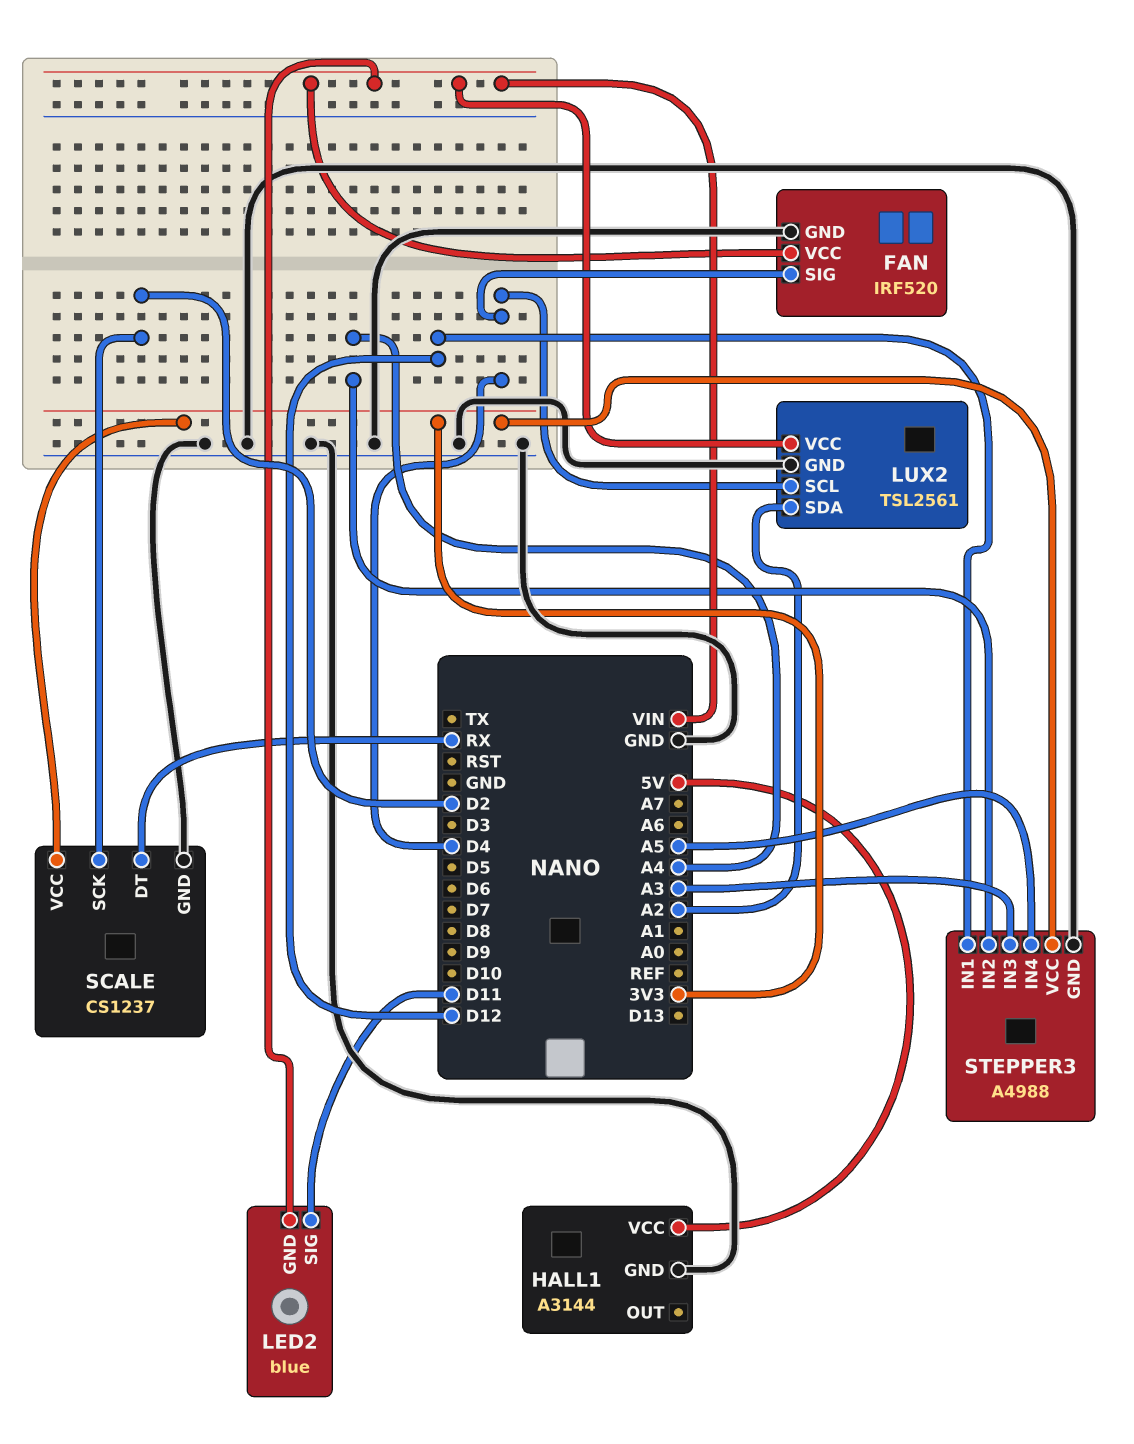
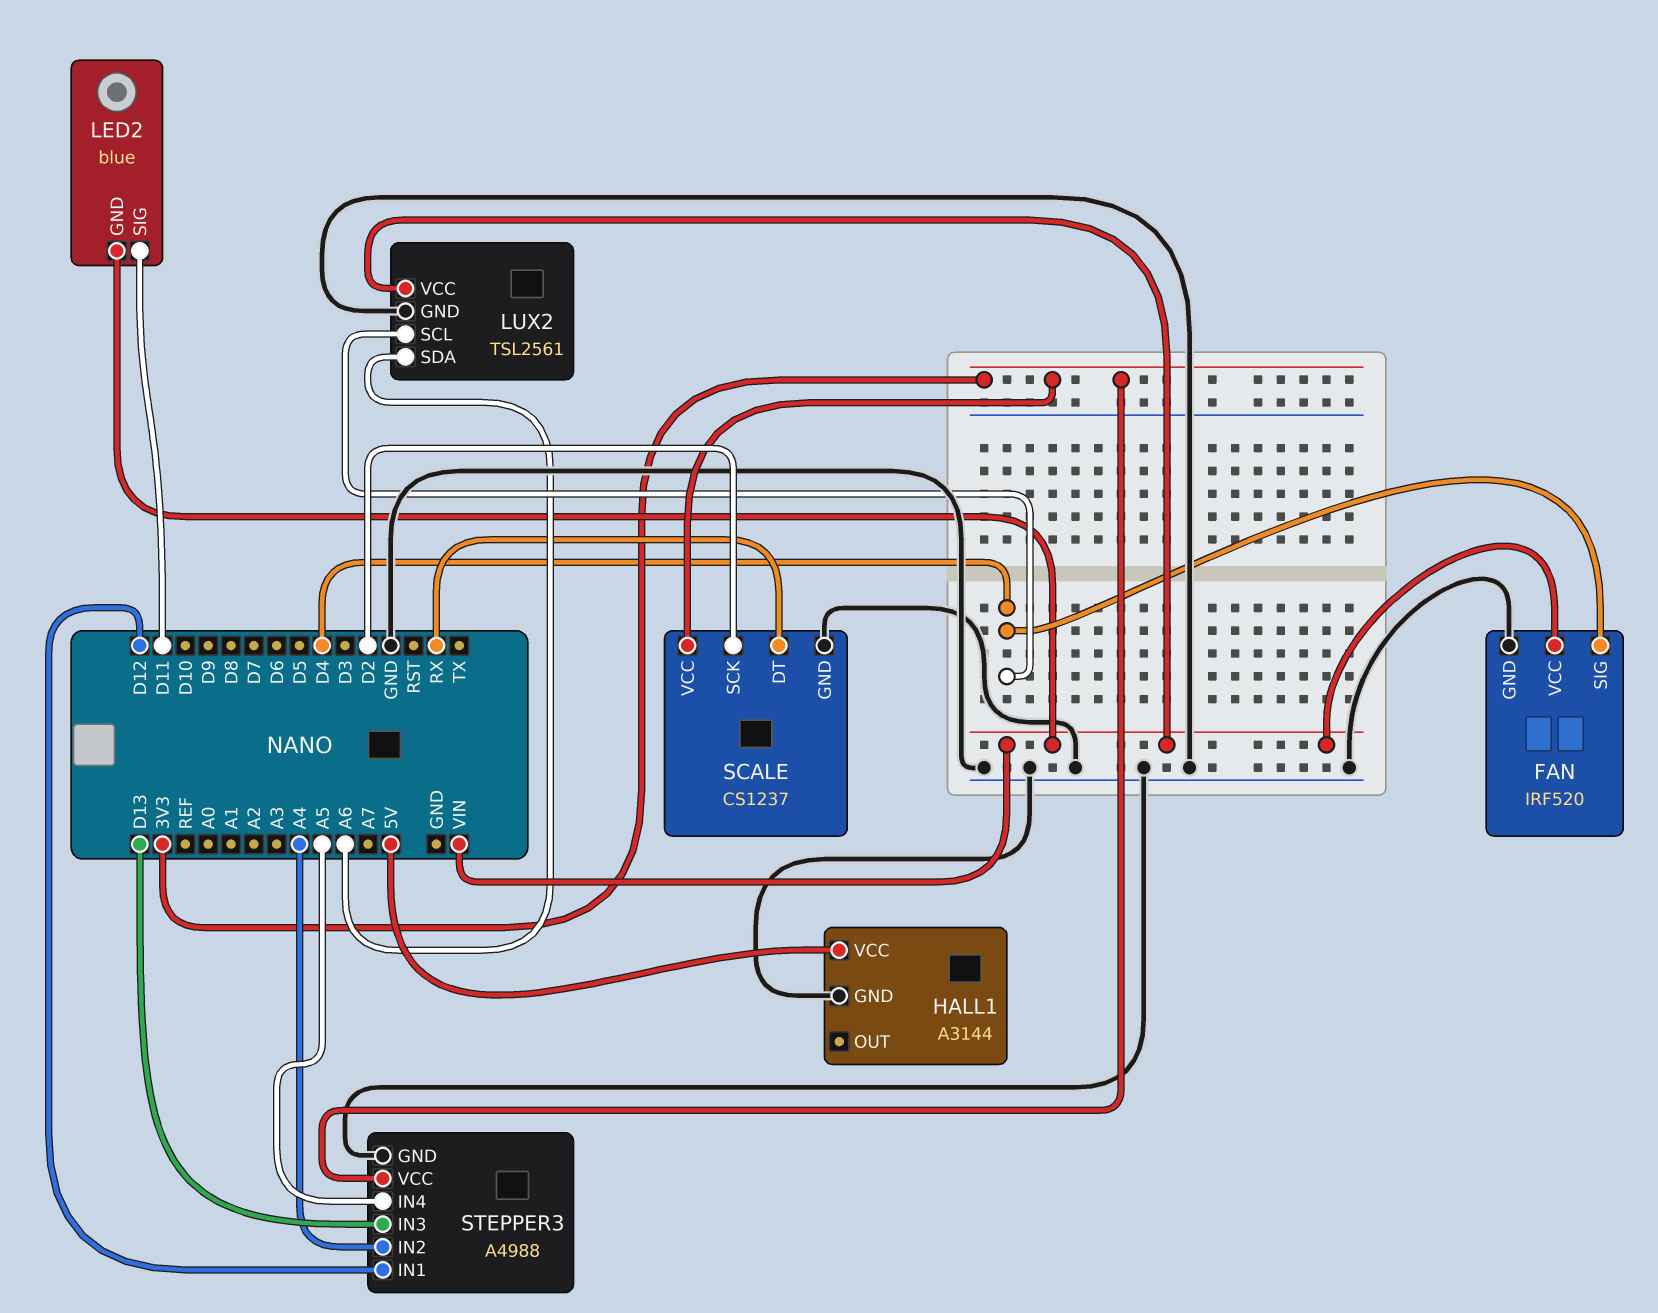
LUX2 pin SDA: A2 -> A6
STEPPER3 pin IN3: A3 -> D13

